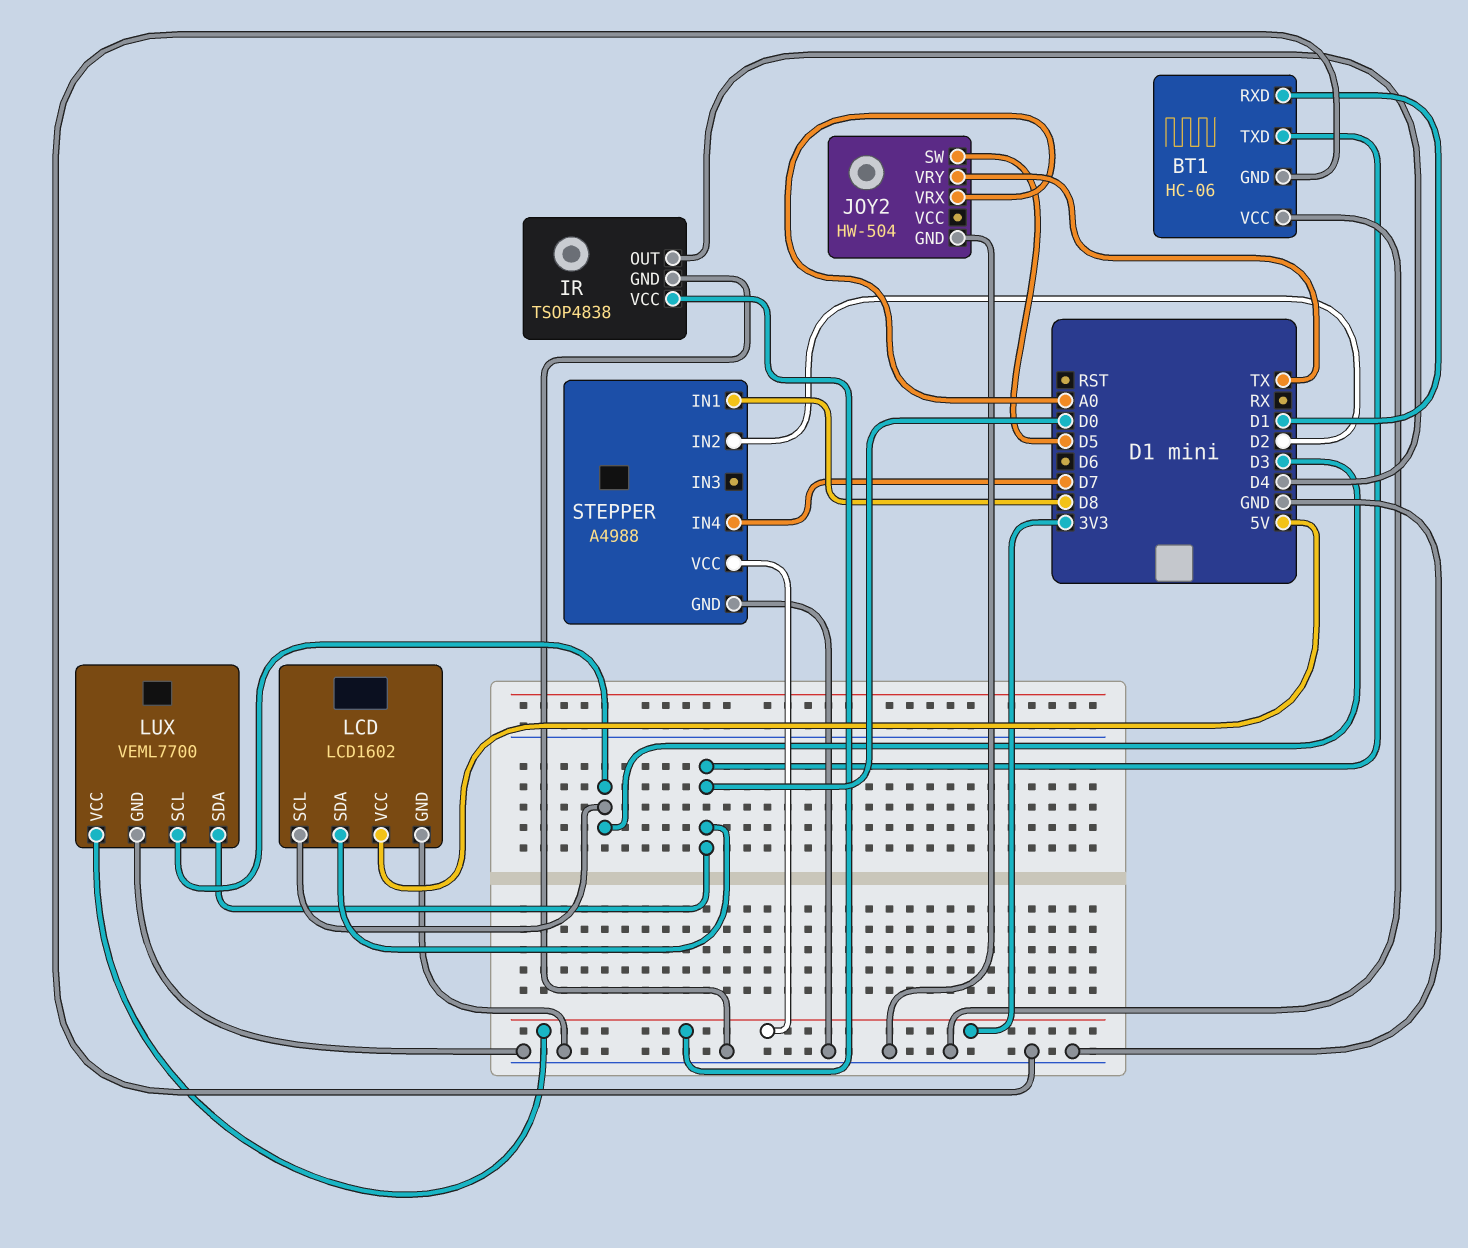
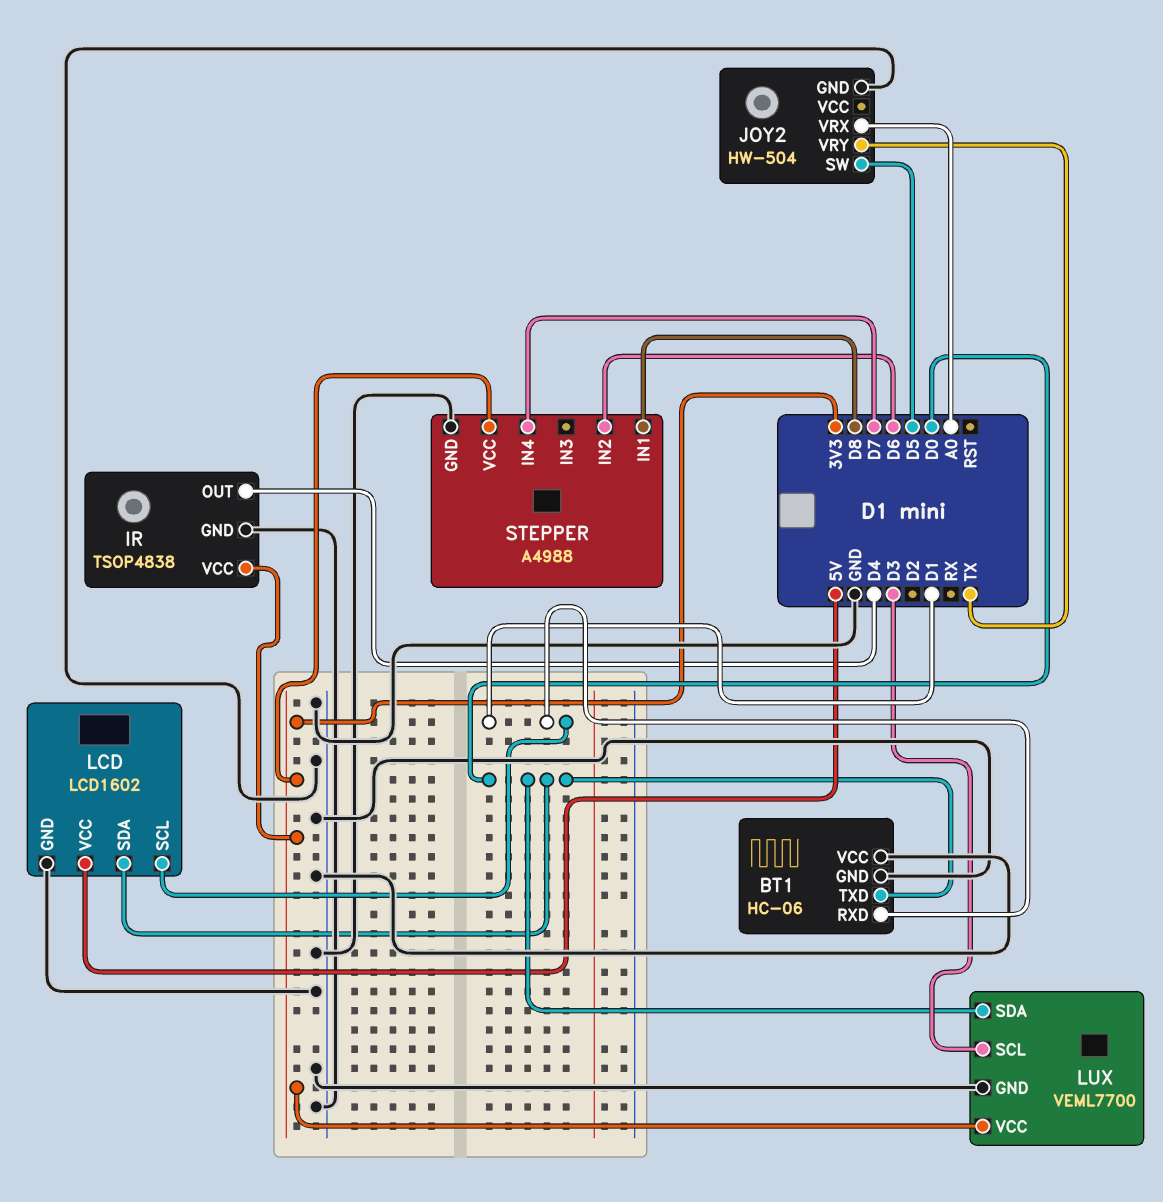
LCD pin SCL: D3 -> D1
STEPPER pin IN2: D2 -> D6

